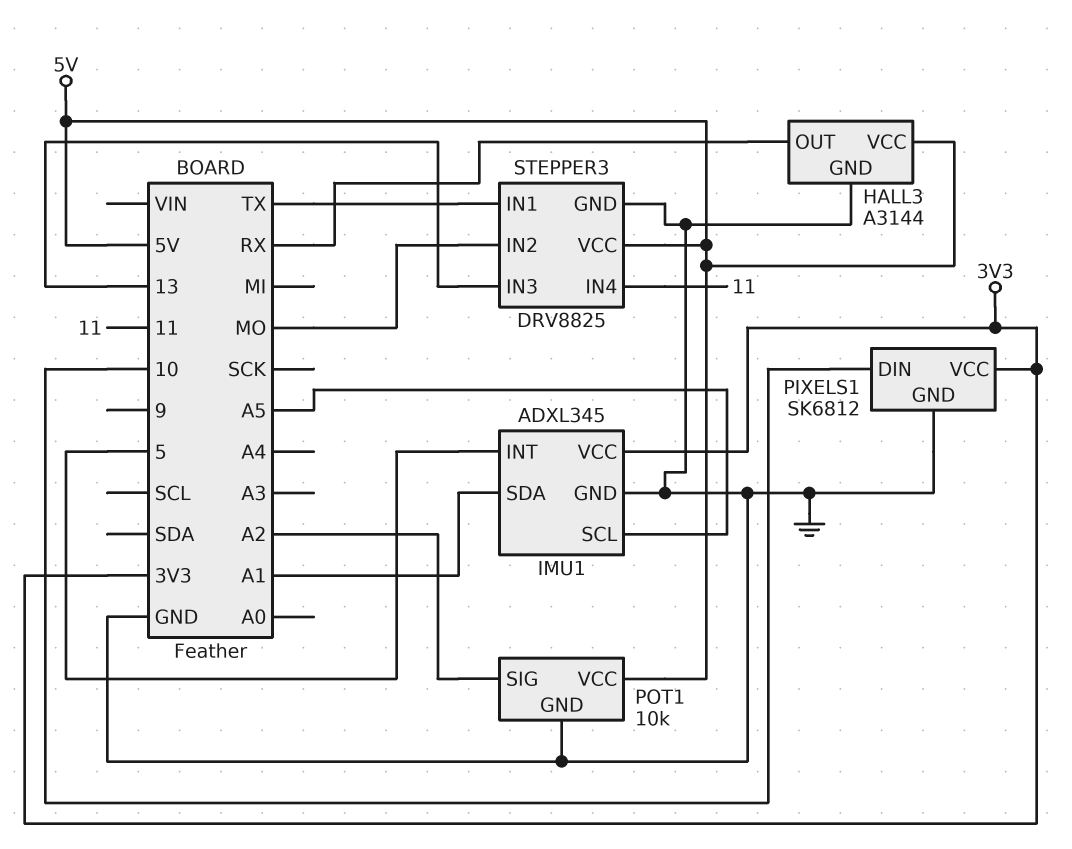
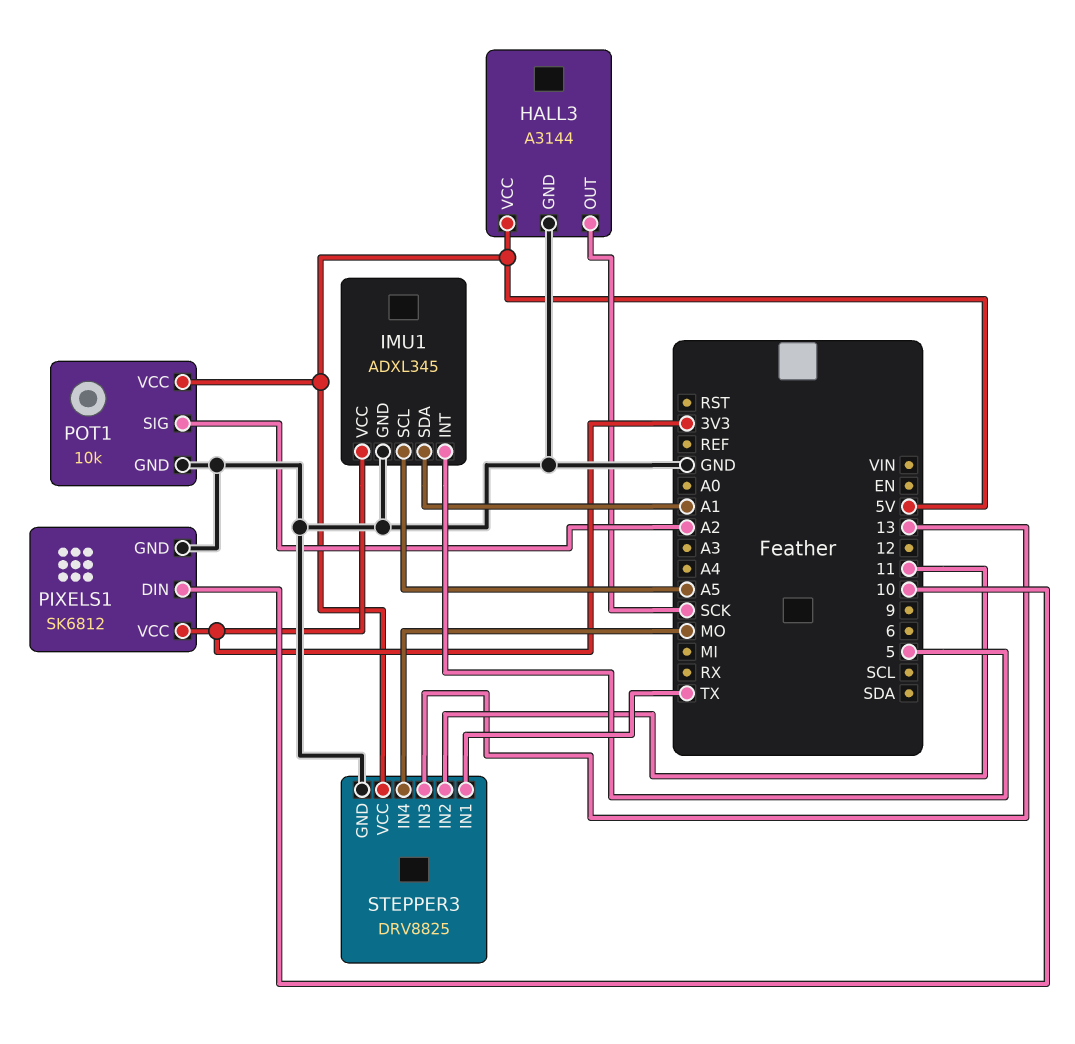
HALL3 pin OUT: RX -> SCK
STEPPER3 pin IN2: MO -> 11
STEPPER3 pin IN4: 11 -> MO

